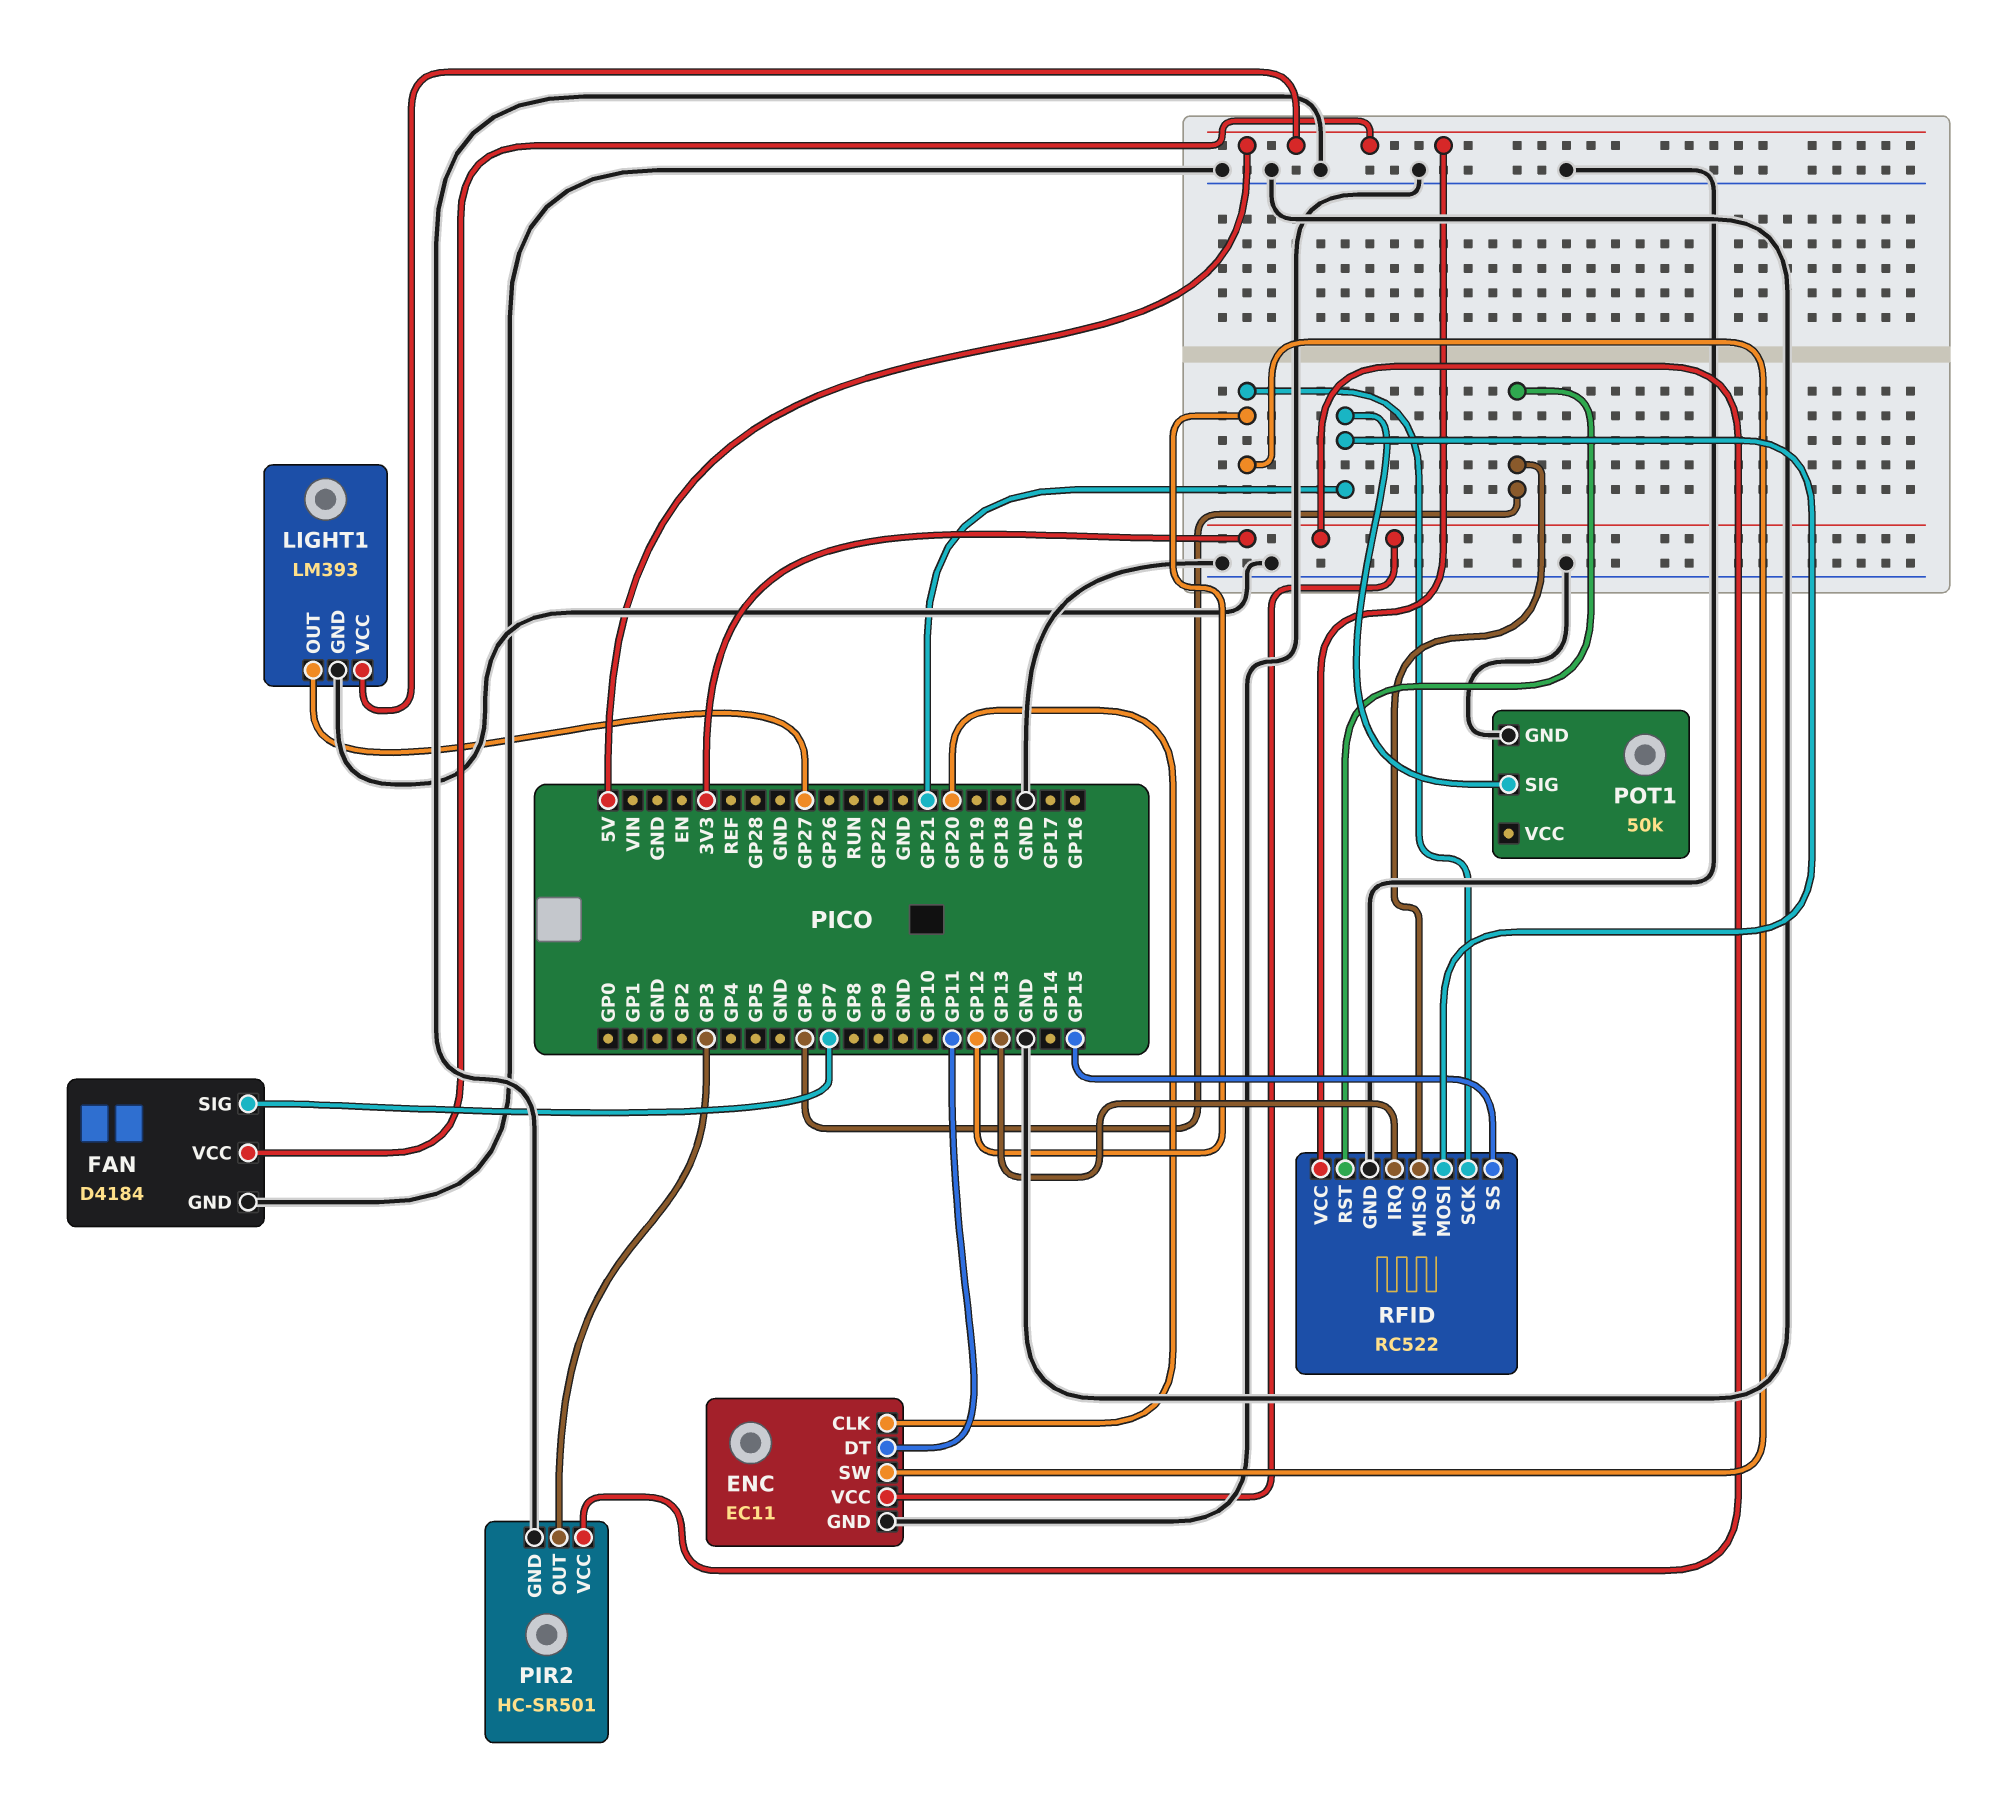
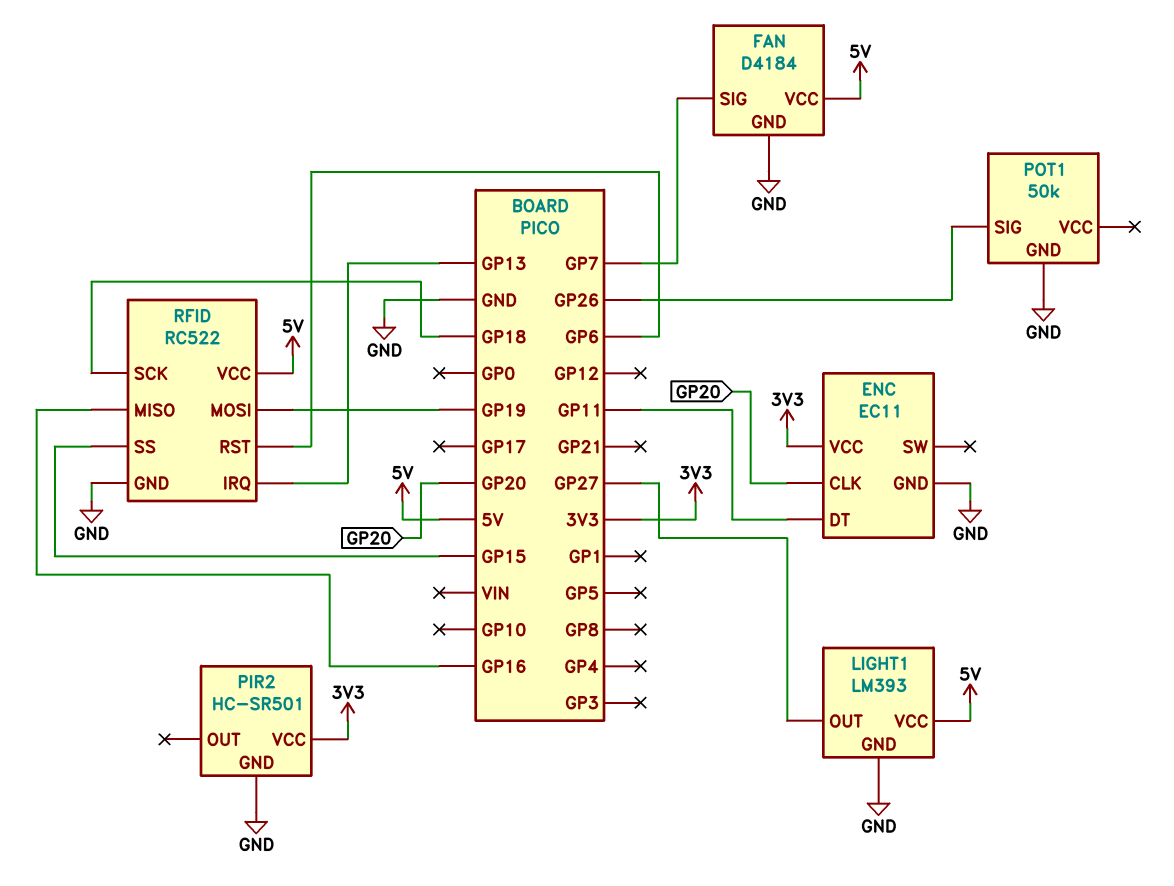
ENC pin SW: GP12 -> none
PIR2 pin OUT: GP3 -> none
POT1 pin SIG: GP21 -> GP26
RFID pin MISO: GP6 -> GP16
RFID pin MOSI: GP21 -> GP19
RFID pin SCK: GP12 -> GP18

